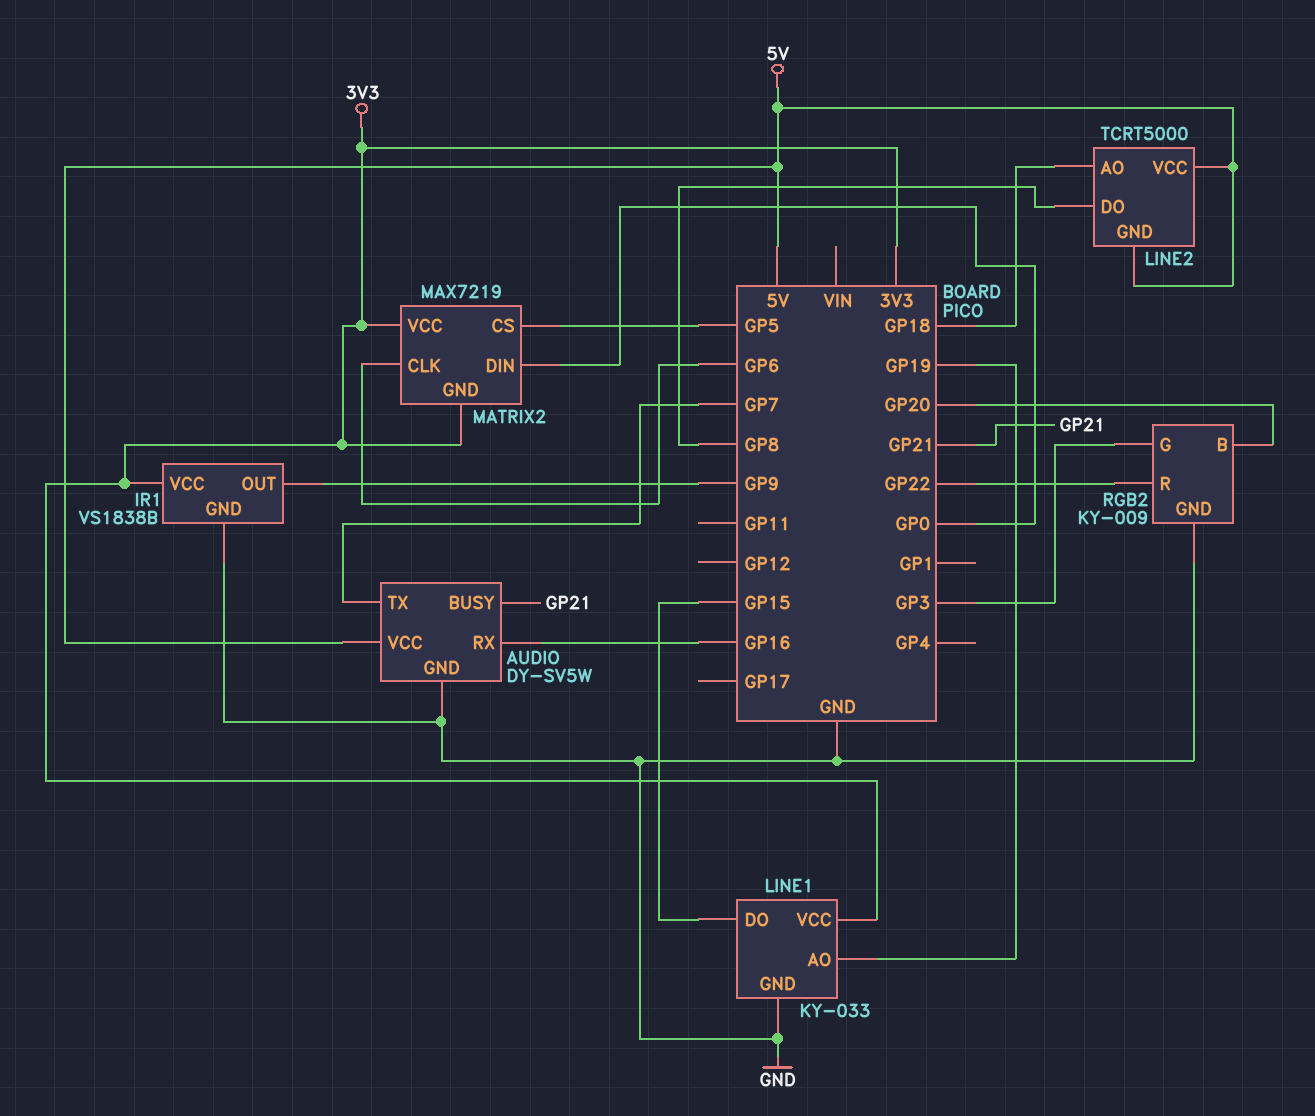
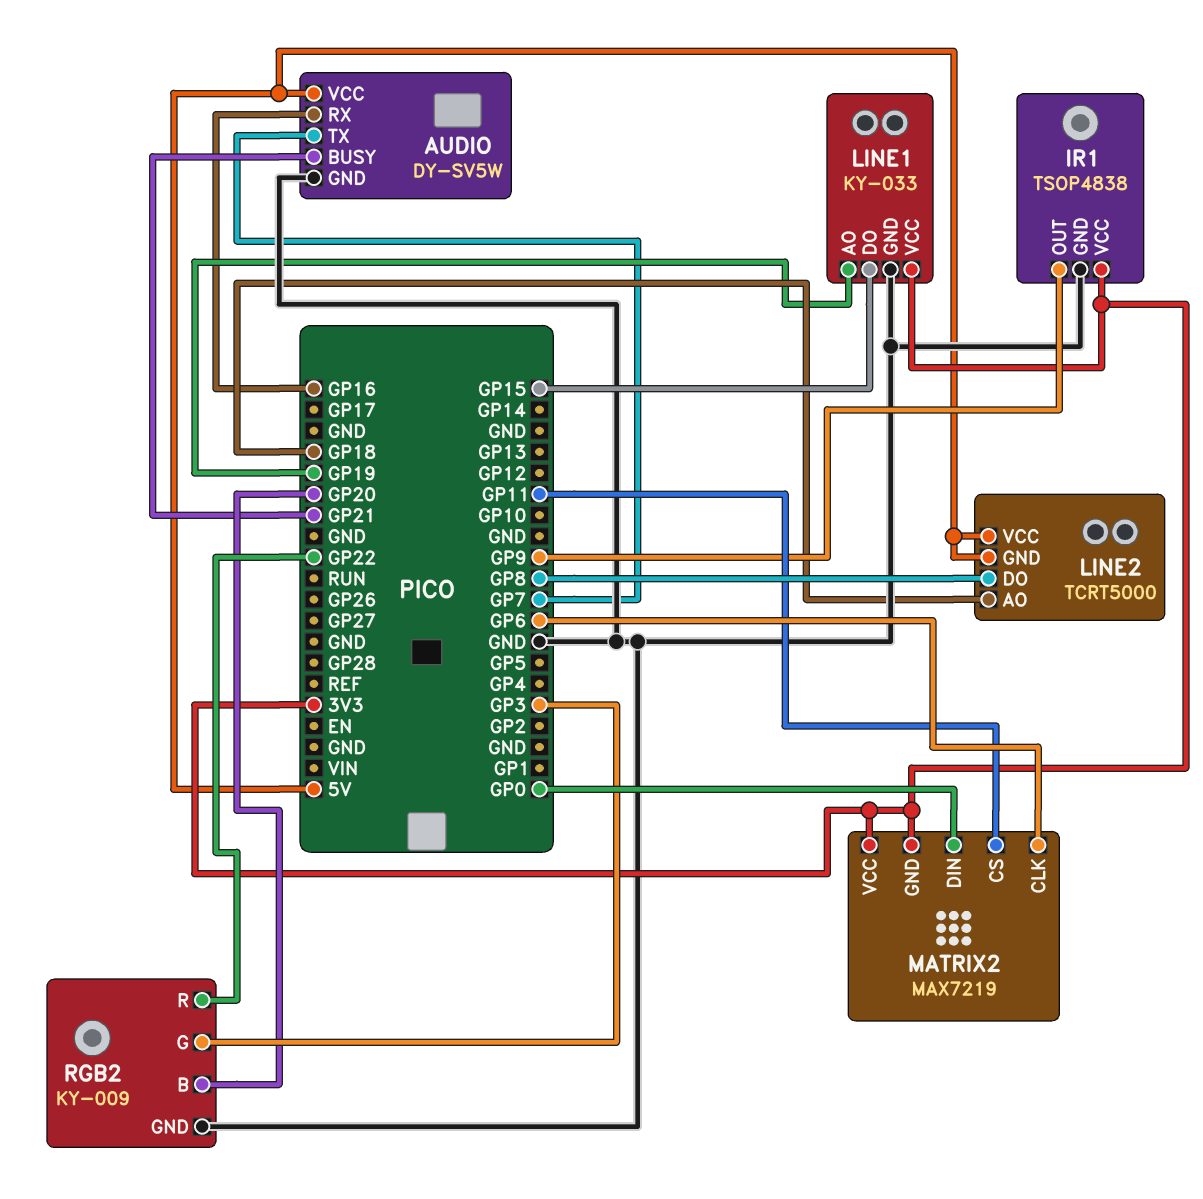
IR1: VS1838B -> TSOP4838
MATRIX2 pin CS: GP5 -> GP11

